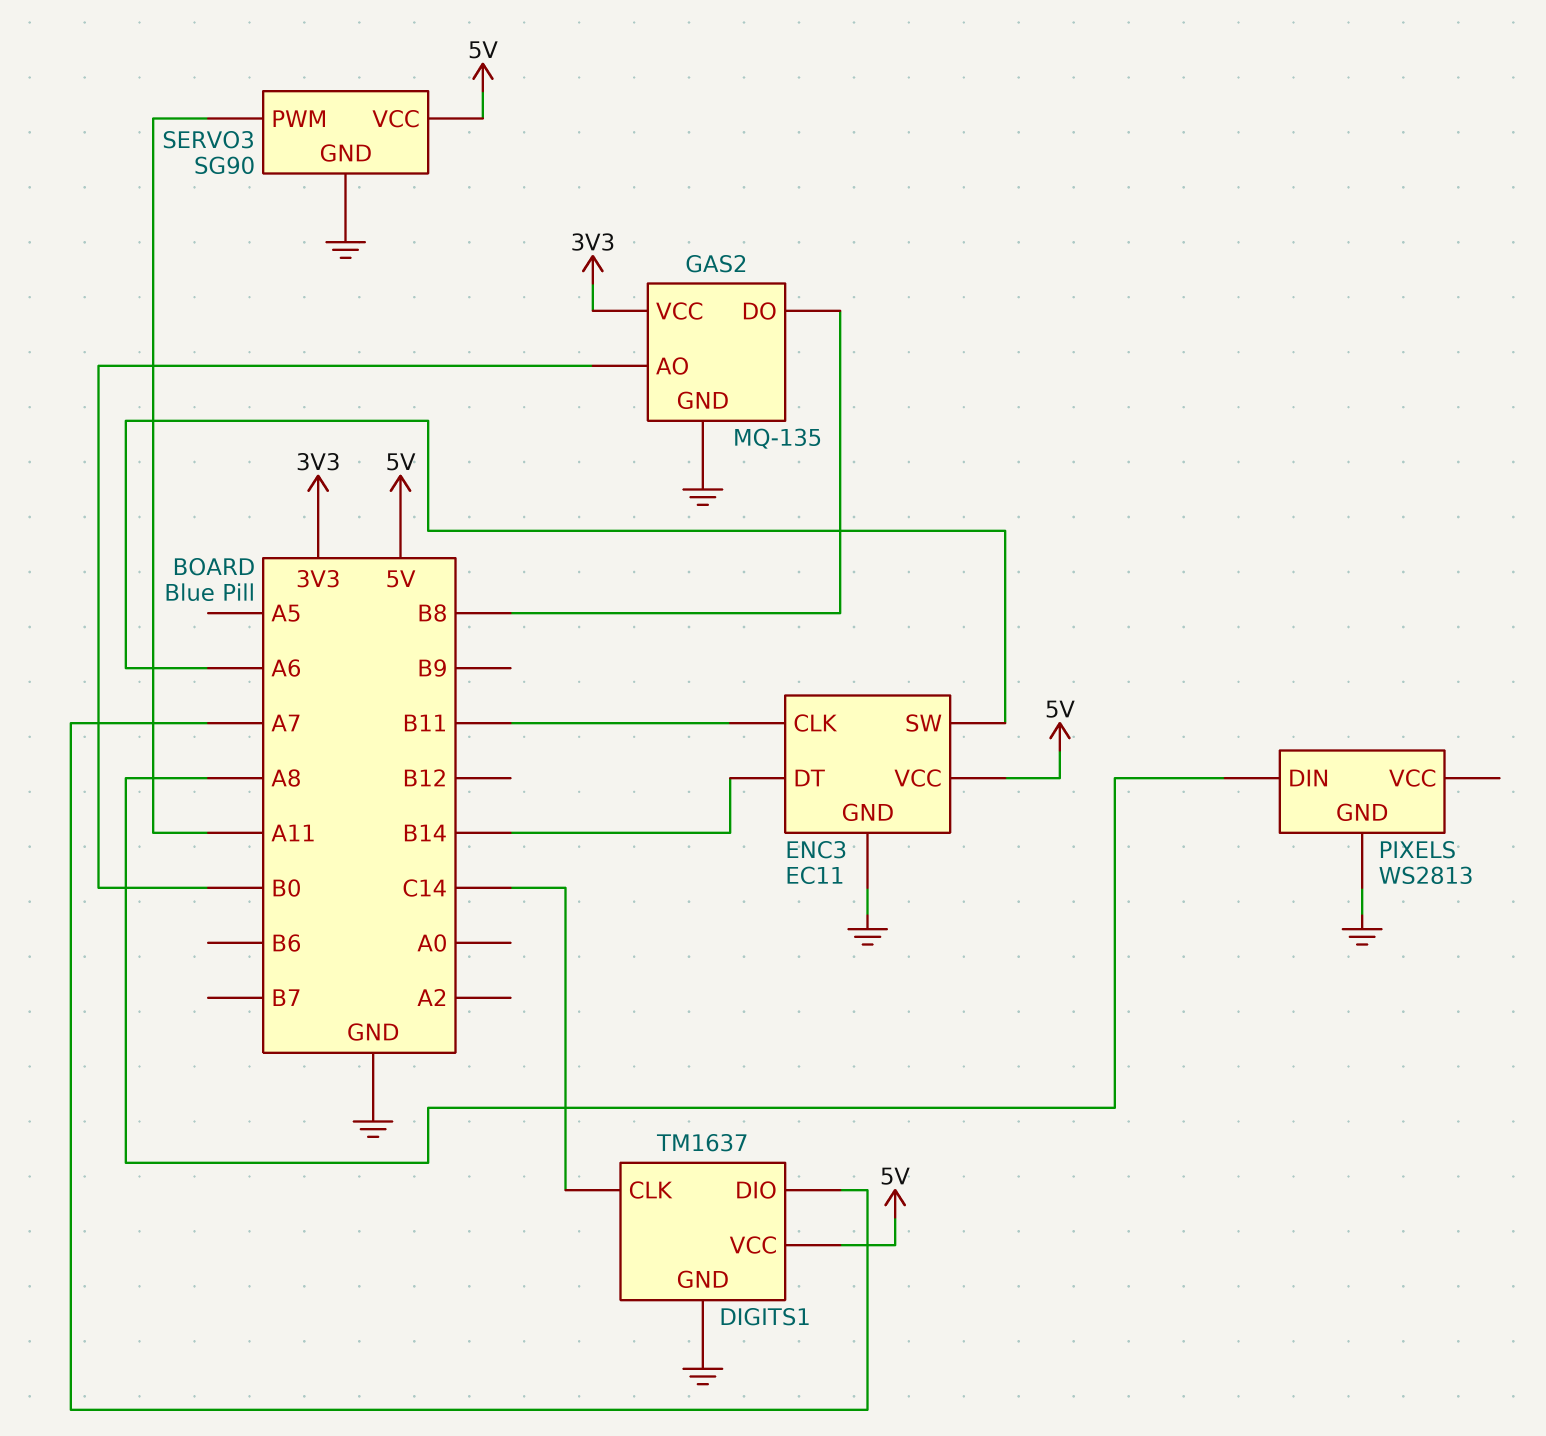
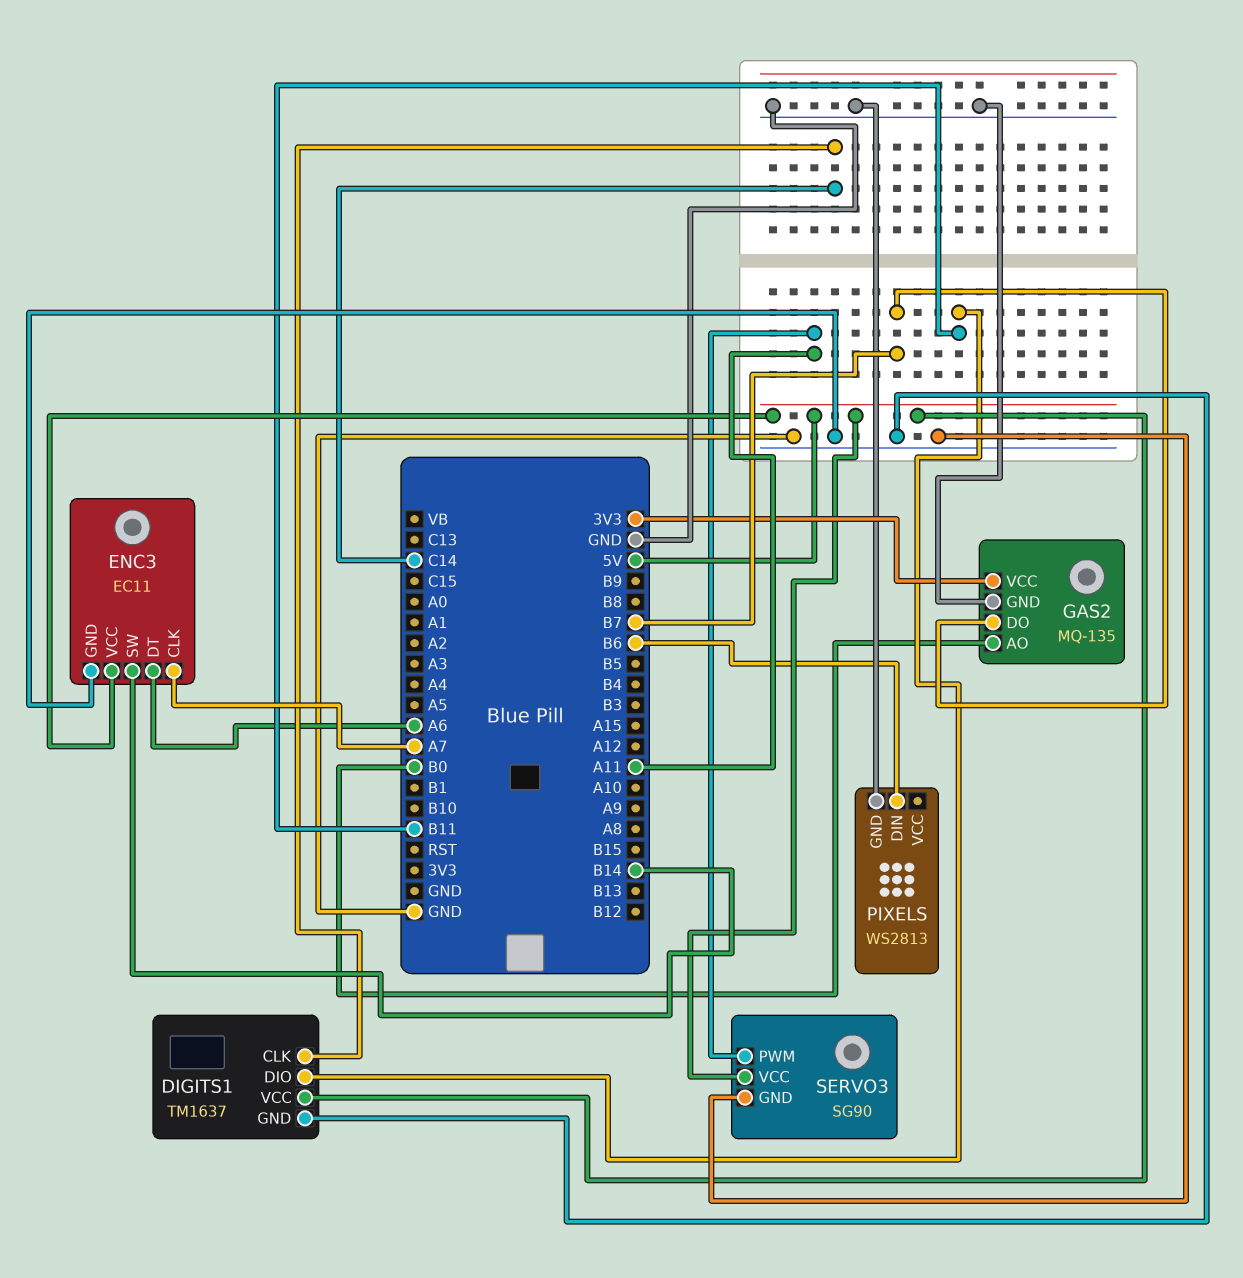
DIGITS1 pin DIO: A7 -> B11
ENC3 pin CLK: B11 -> A7
ENC3 pin DT: B14 -> A6
ENC3 pin SW: A6 -> B14
GAS2 pin DO: B8 -> B7
PIXELS pin DIN: A8 -> B6

